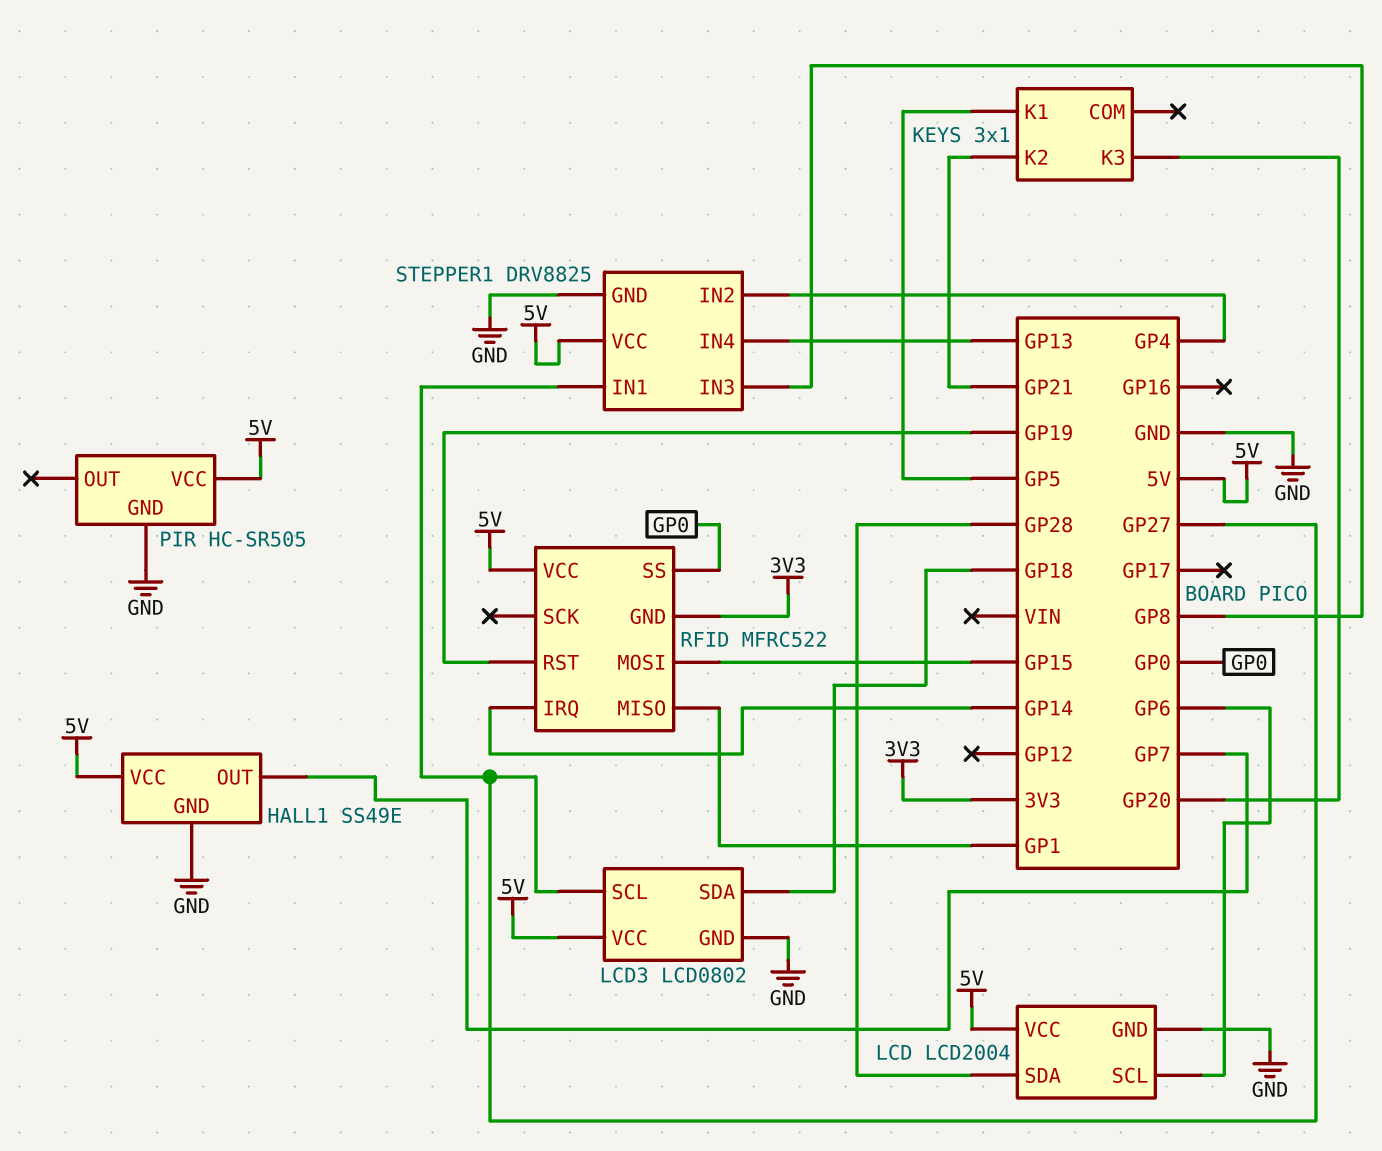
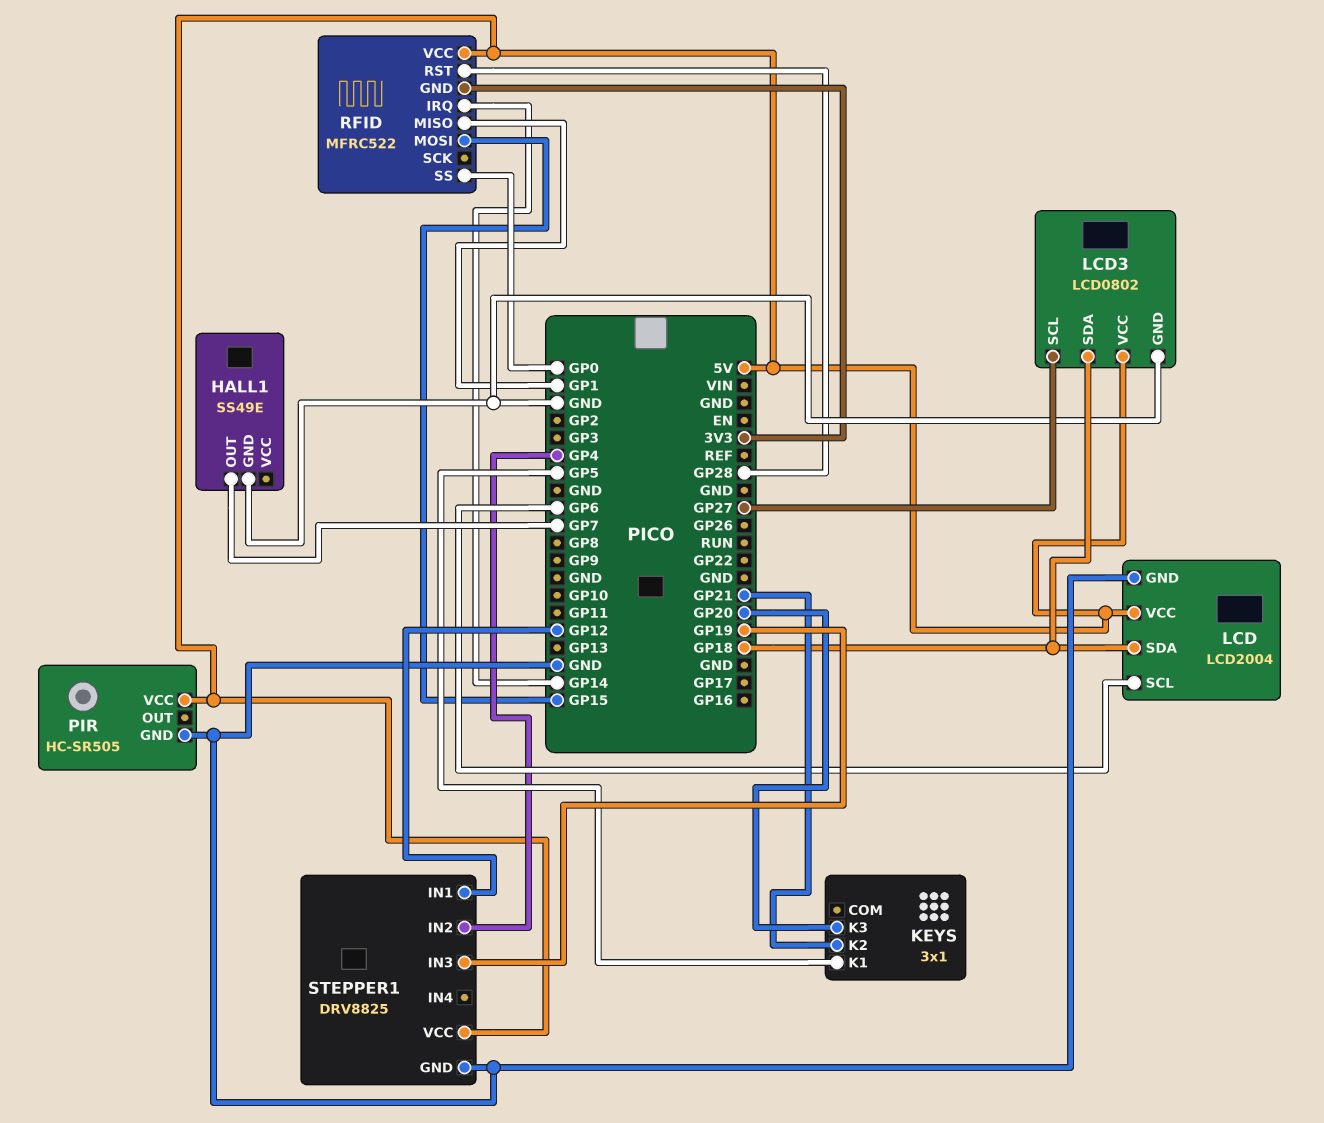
HALL1 pin VCC: 5V -> none
LCD pin SDA: GP28 -> GP18
RFID pin RST: GP19 -> GP28
STEPPER1 pin IN1: GP27 -> GP12
STEPPER1 pin IN3: GP8 -> GP19
STEPPER1 pin IN4: GP13 -> none

